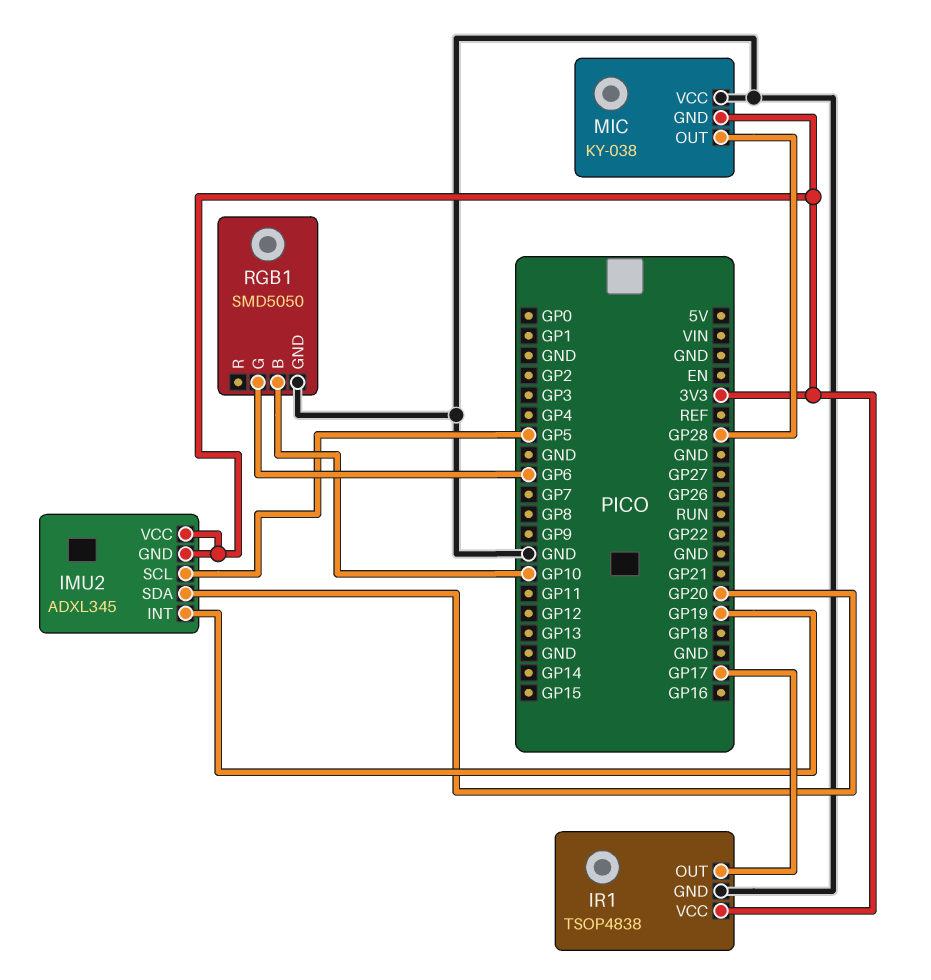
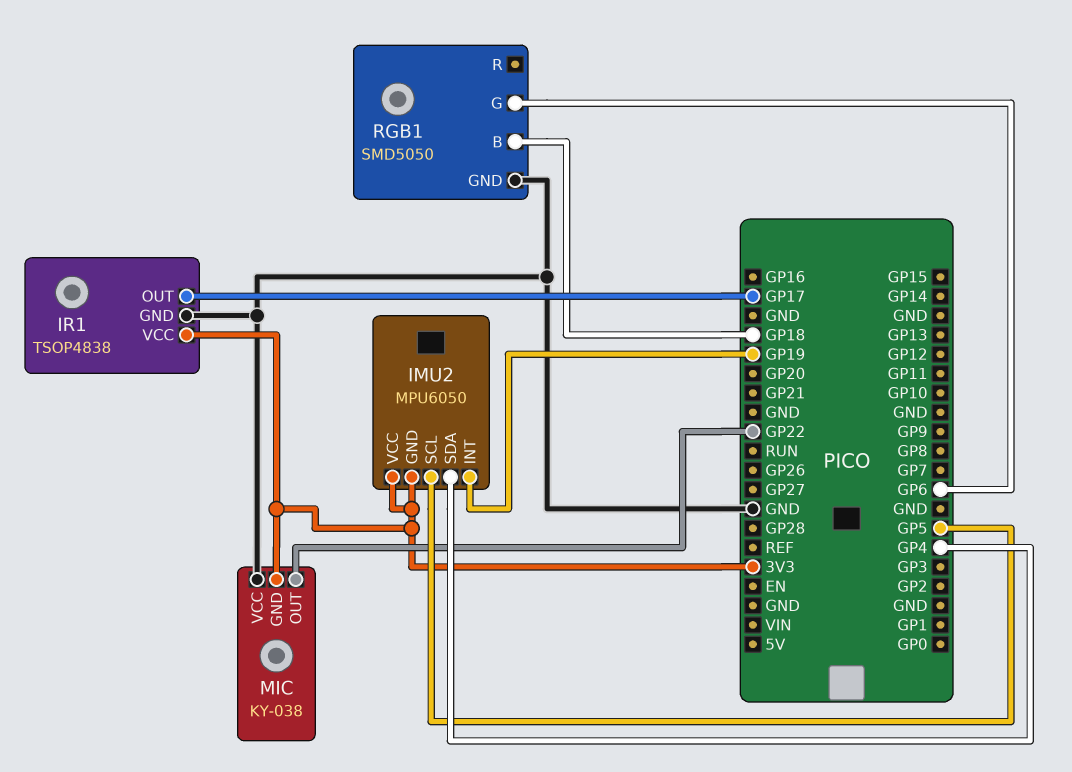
IMU2: ADXL345 -> MPU6050
IMU2 pin SDA: GP20 -> GP4
MIC pin OUT: GP28 -> GP22
RGB1 pin B: GP10 -> GP18

